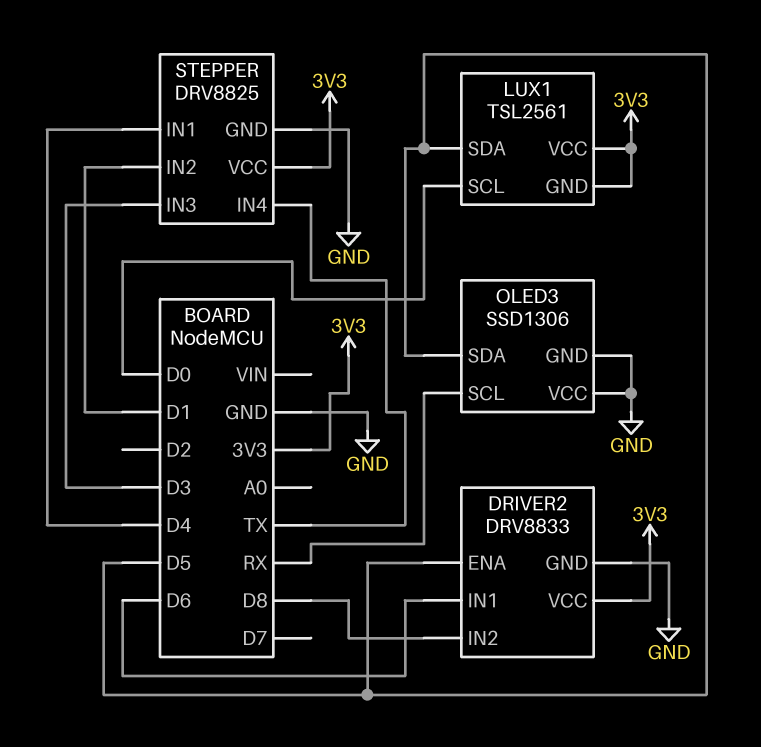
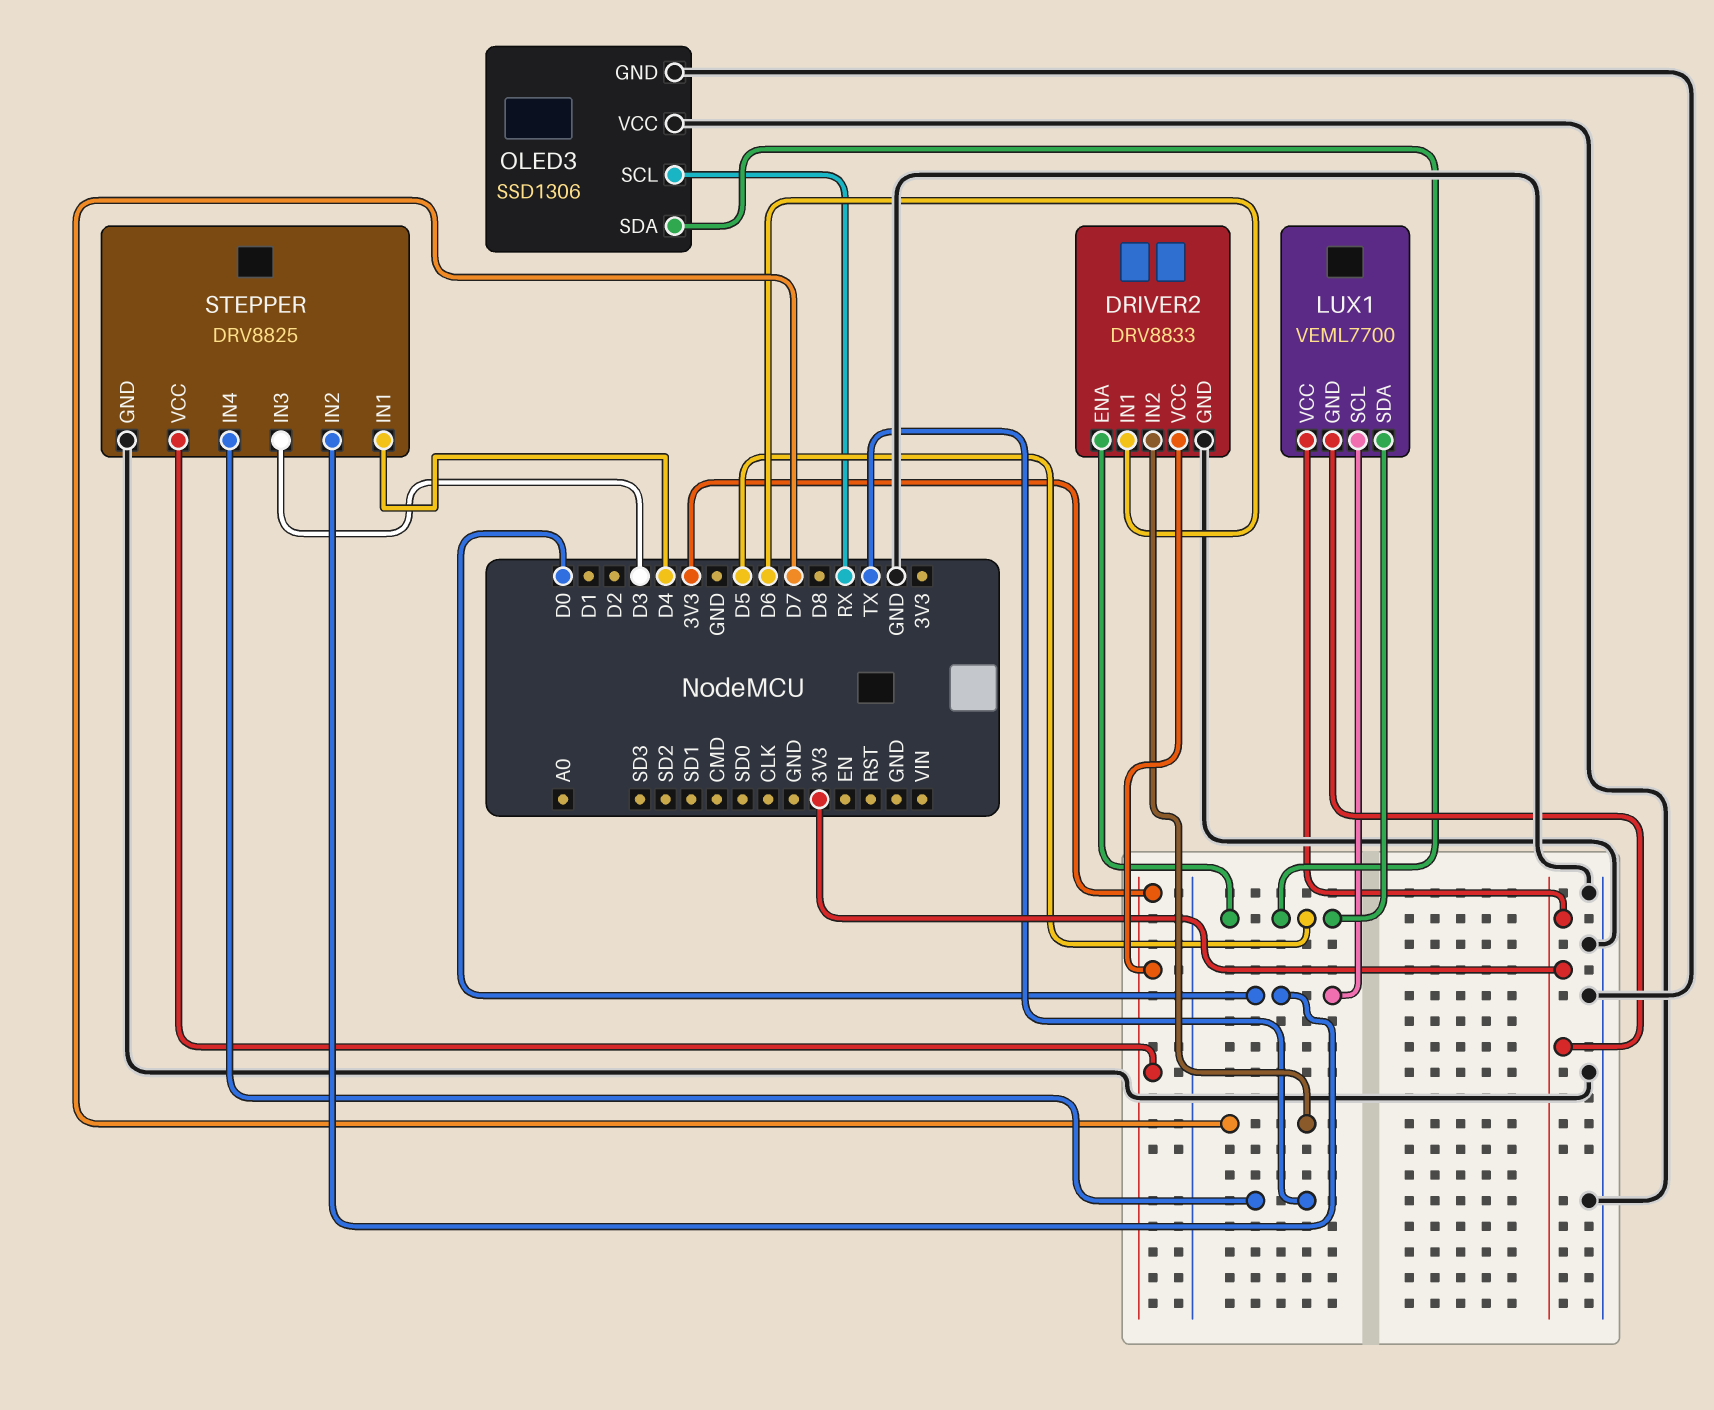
DRIVER2 pin IN2: D8 -> D7
LUX1: TSL2561 -> VEML7700
STEPPER pin IN2: D1 -> D0

